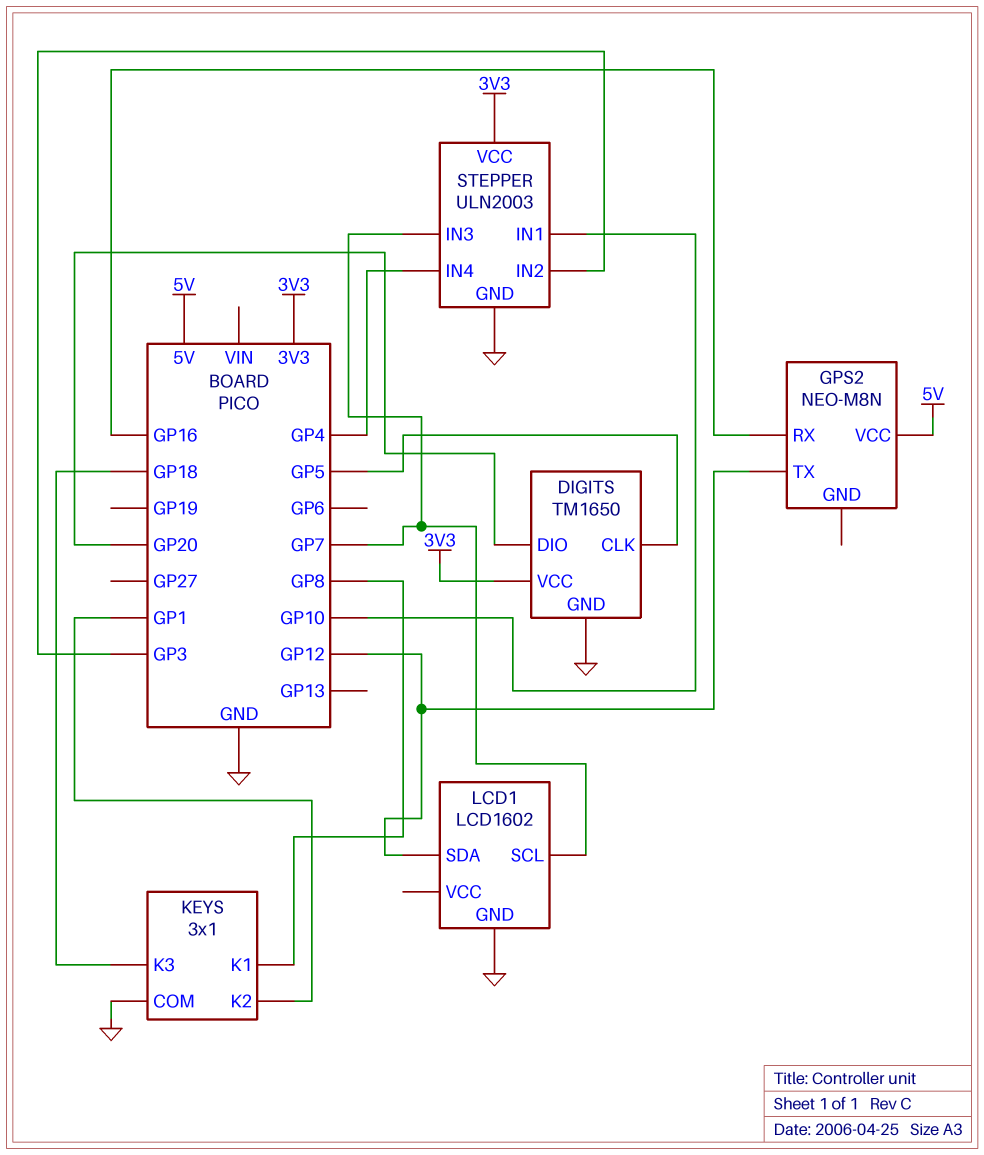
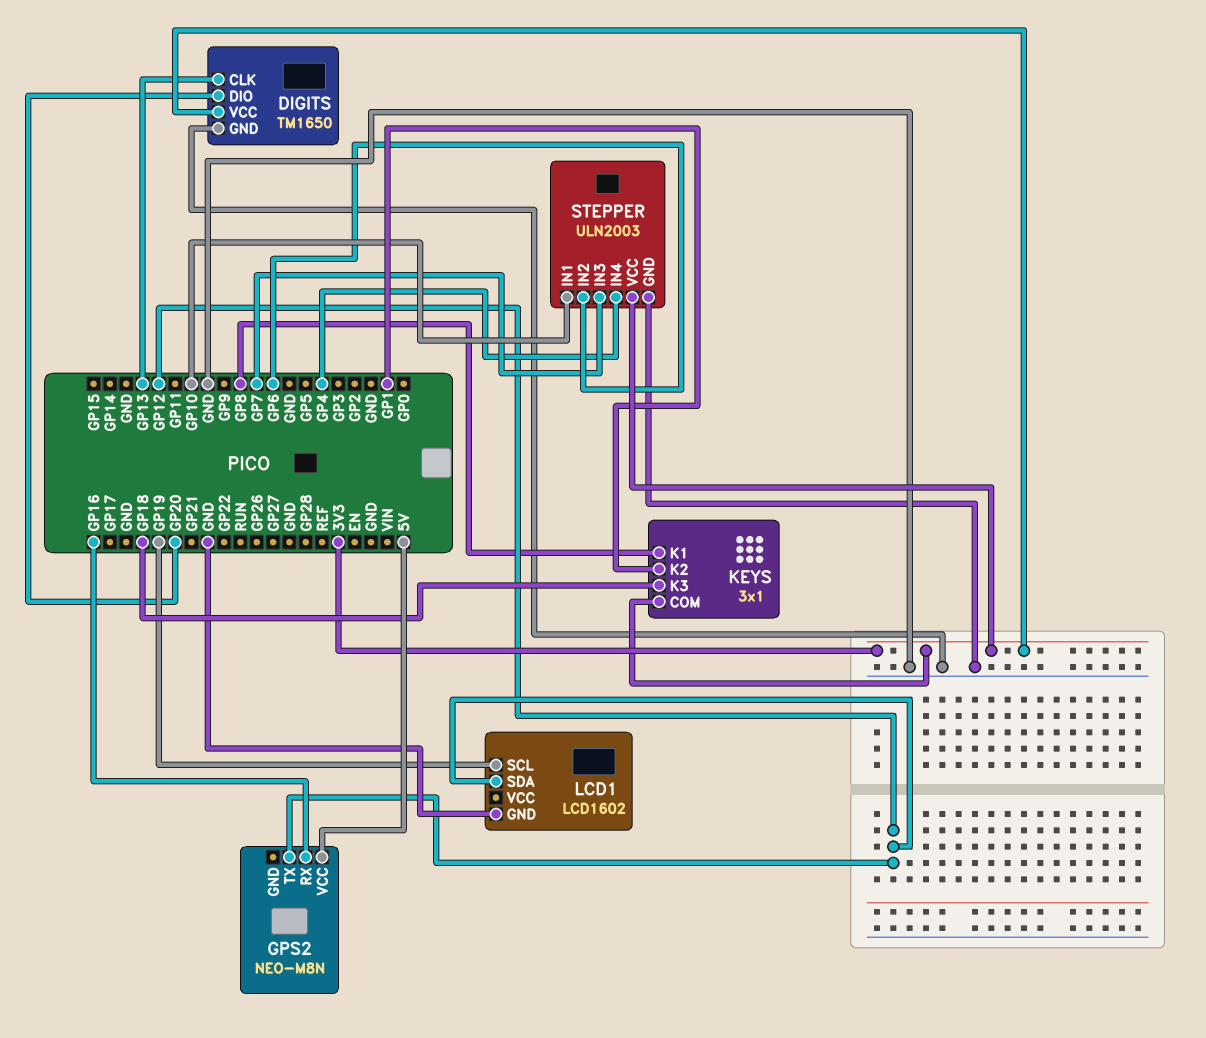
DIGITS pin CLK: GP5 -> GP13
KEYS pin COM: GND -> 3V3
LCD1 pin SCL: GP7 -> GP19
STEPPER pin IN2: GP3 -> GP6

